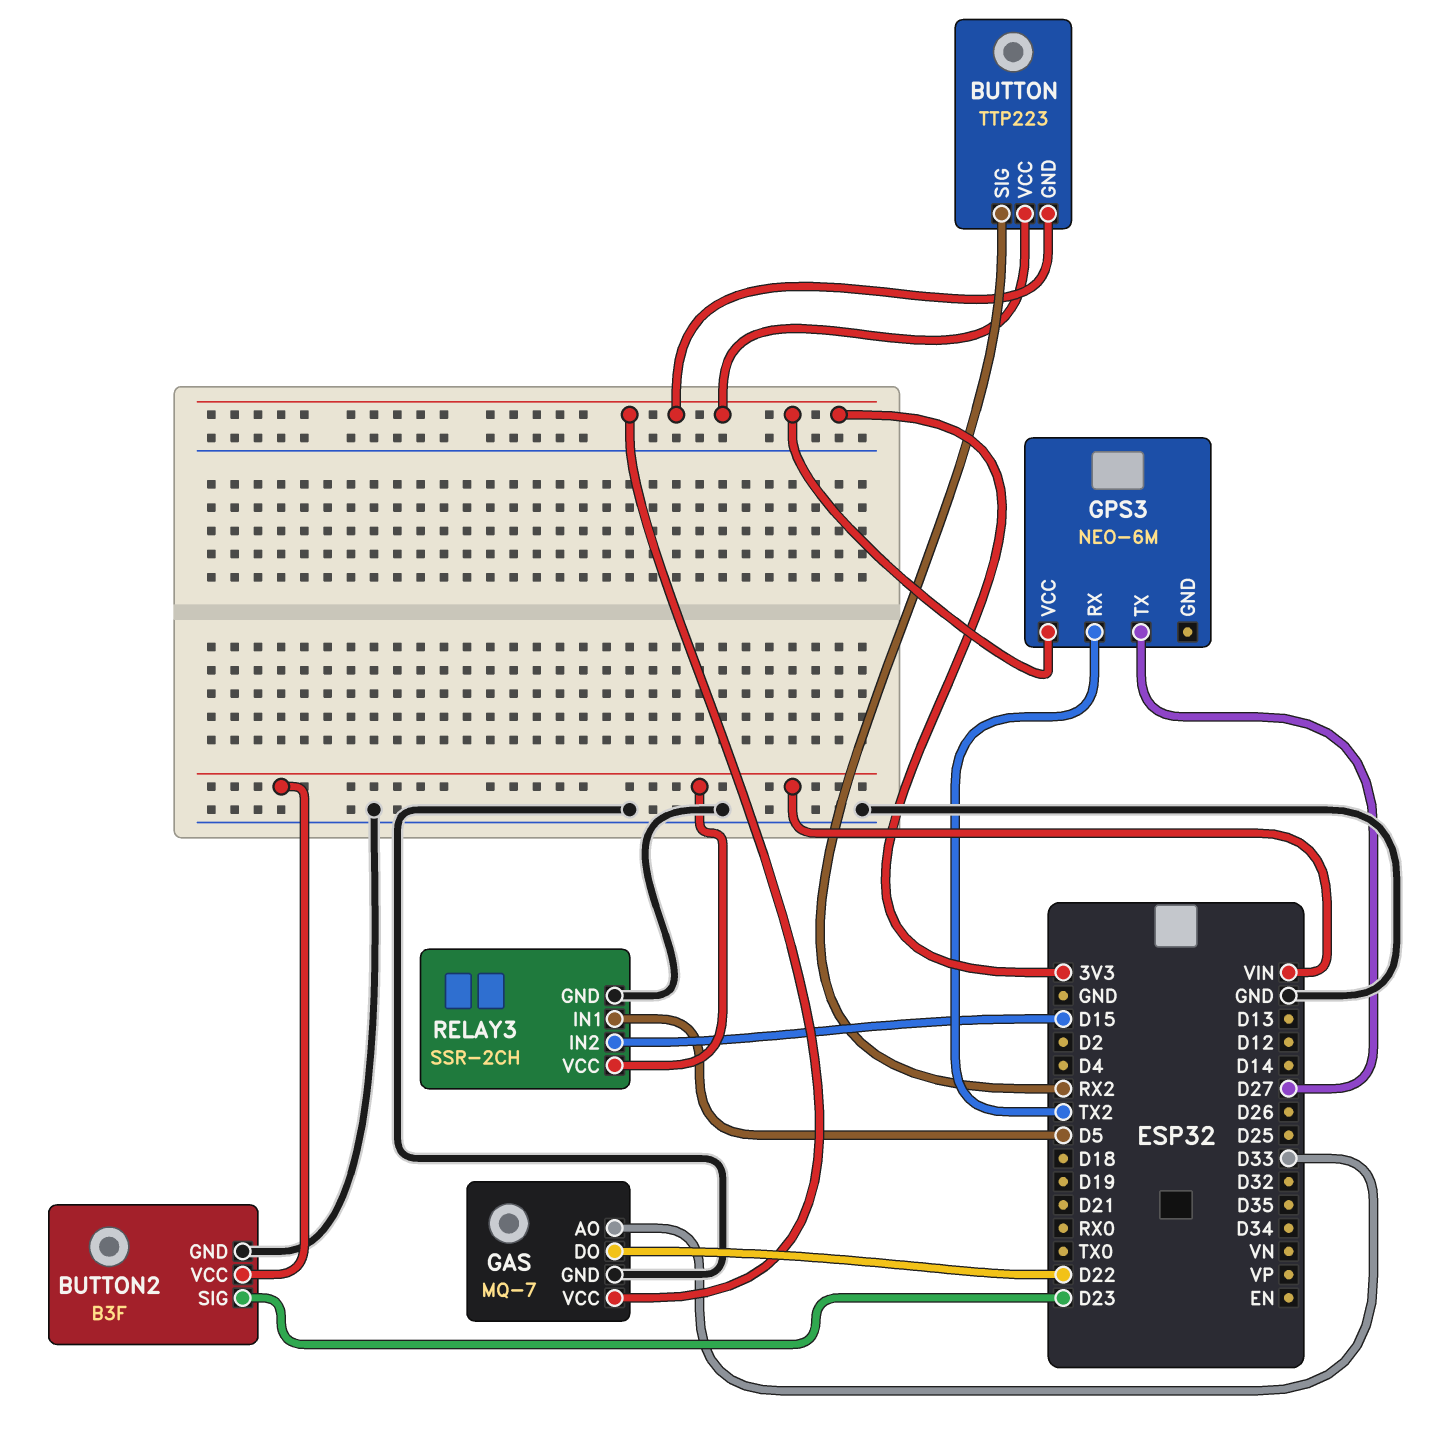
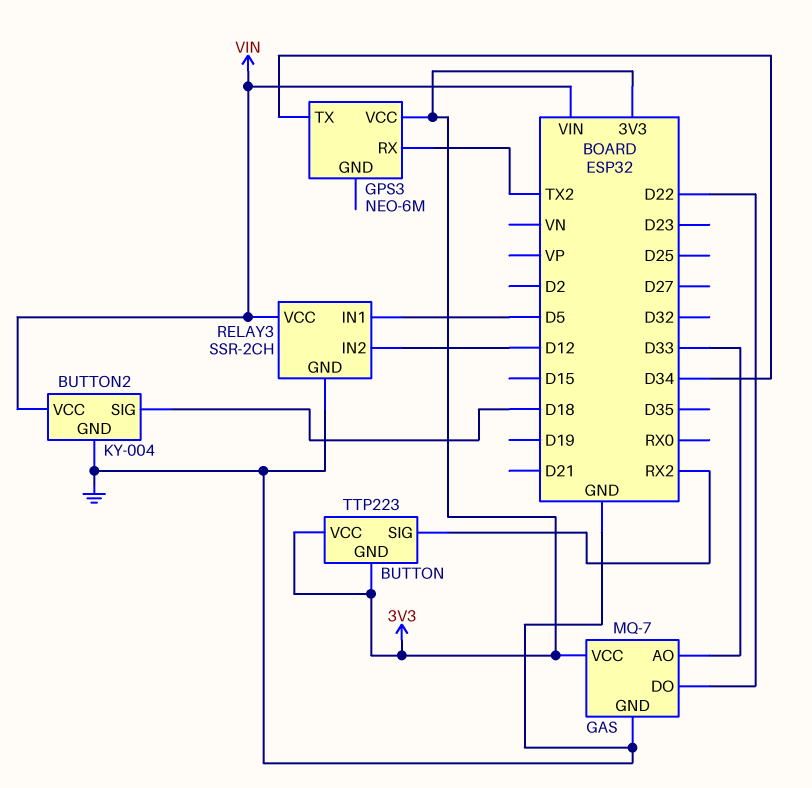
BUTTON2: B3F -> KY-004
BUTTON2 pin SIG: D23 -> D18
GPS3 pin TX: D27 -> D34
RELAY3 pin IN2: D15 -> D12

